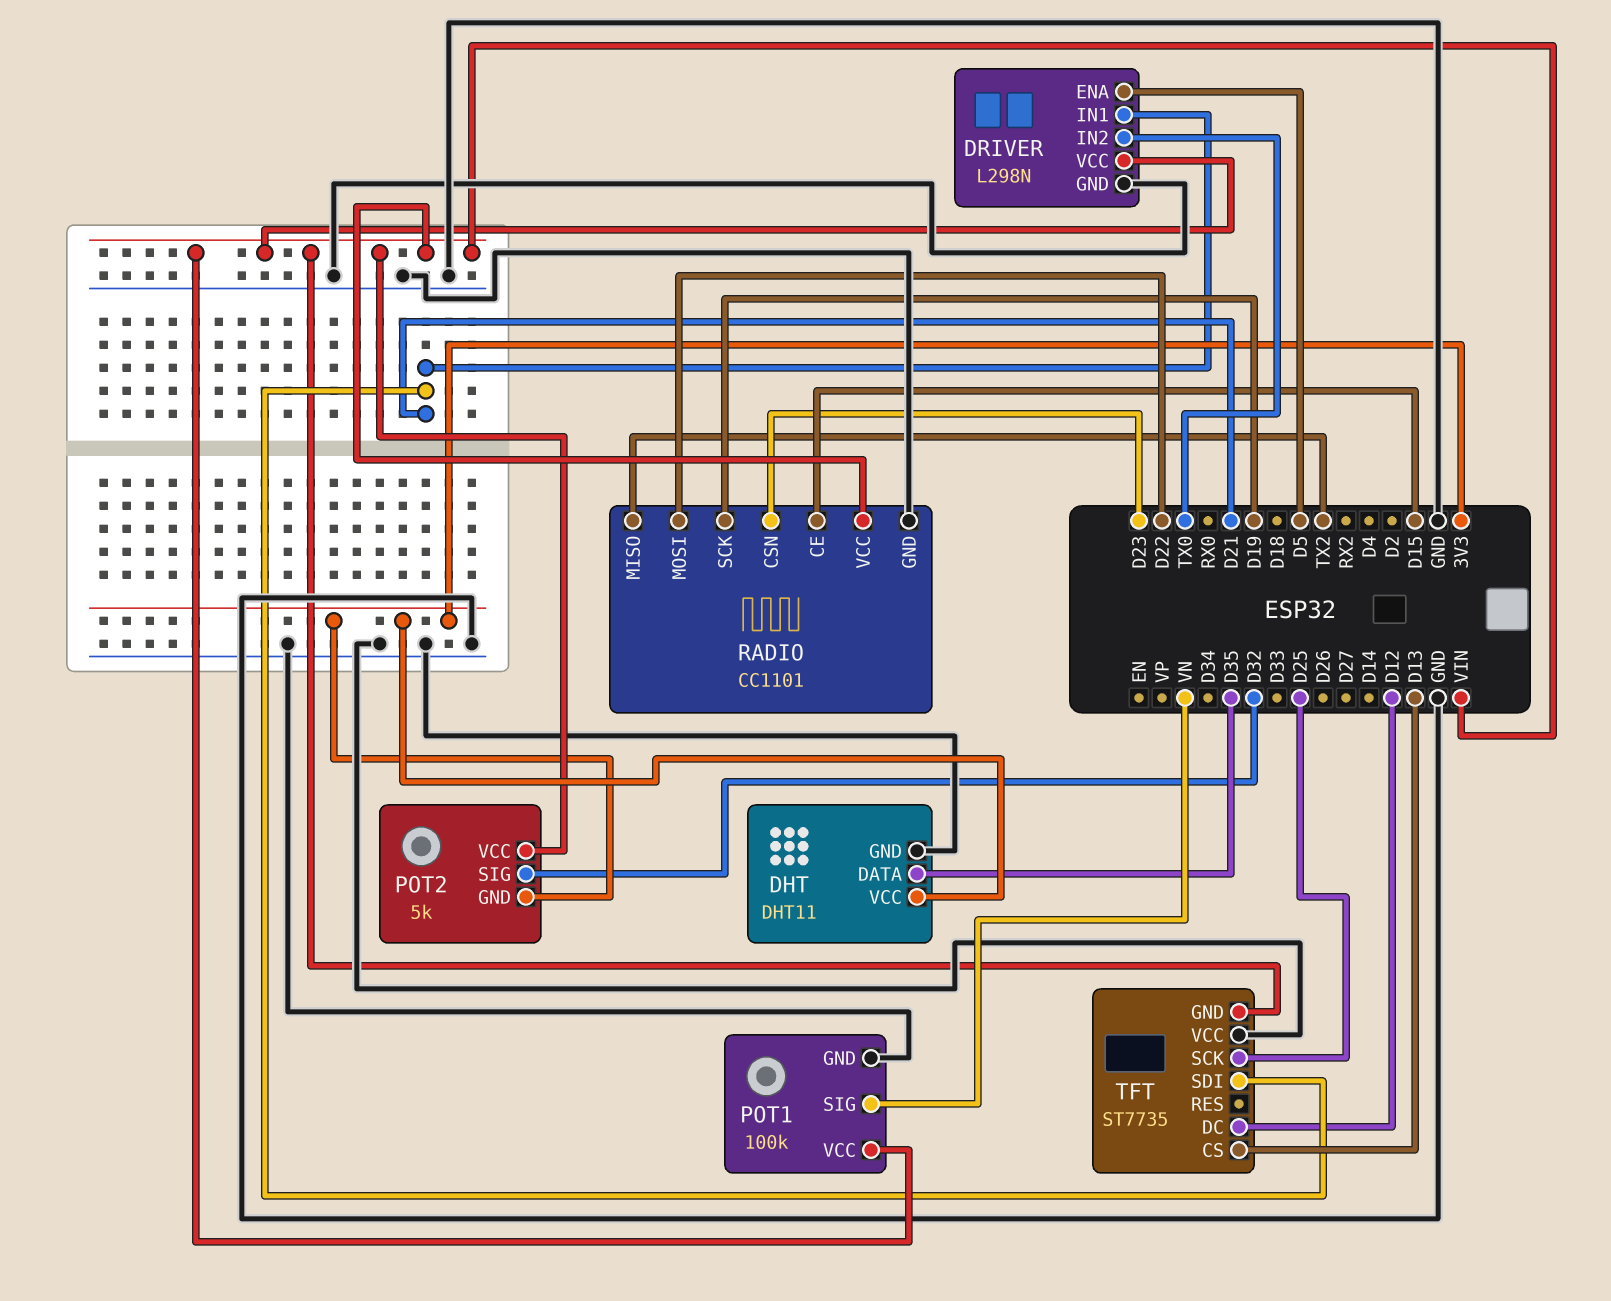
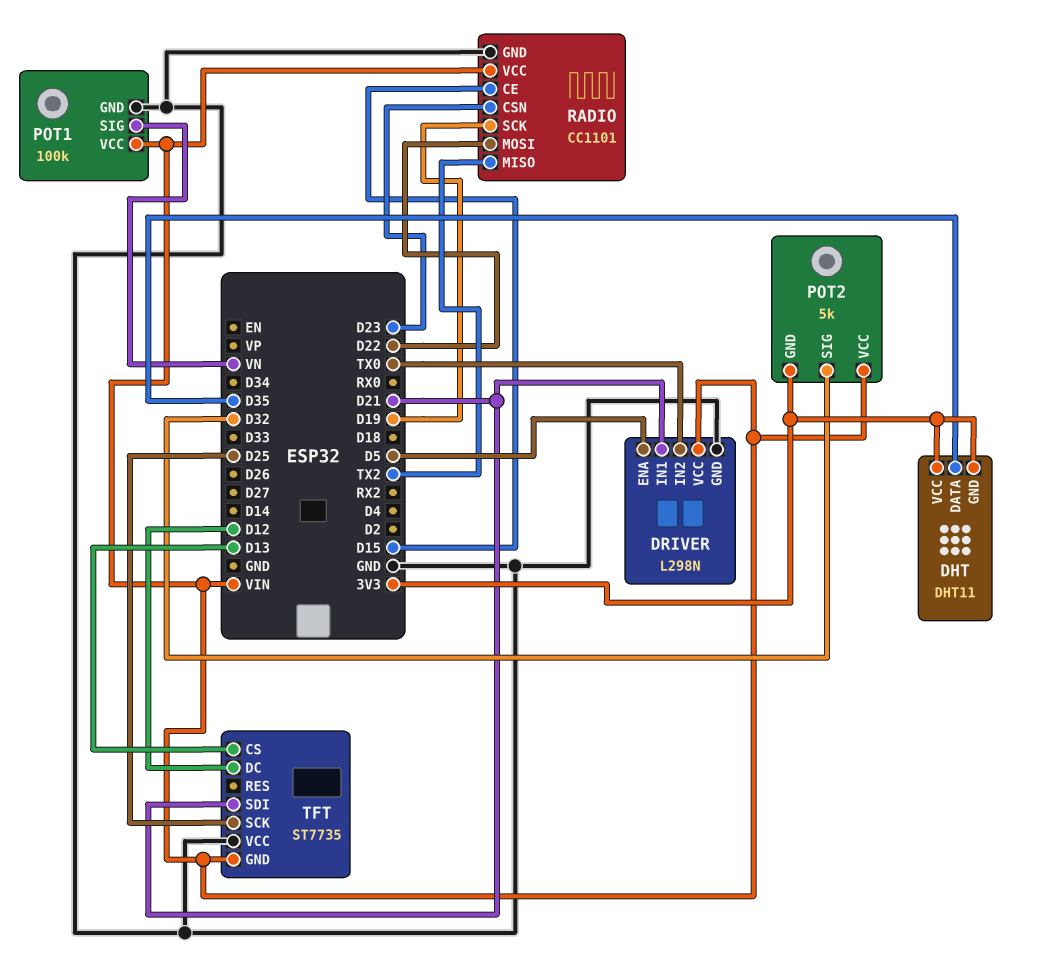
DHT pin GND: GND -> 3V3

